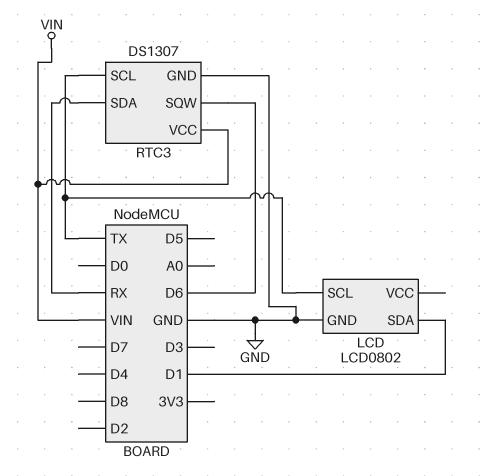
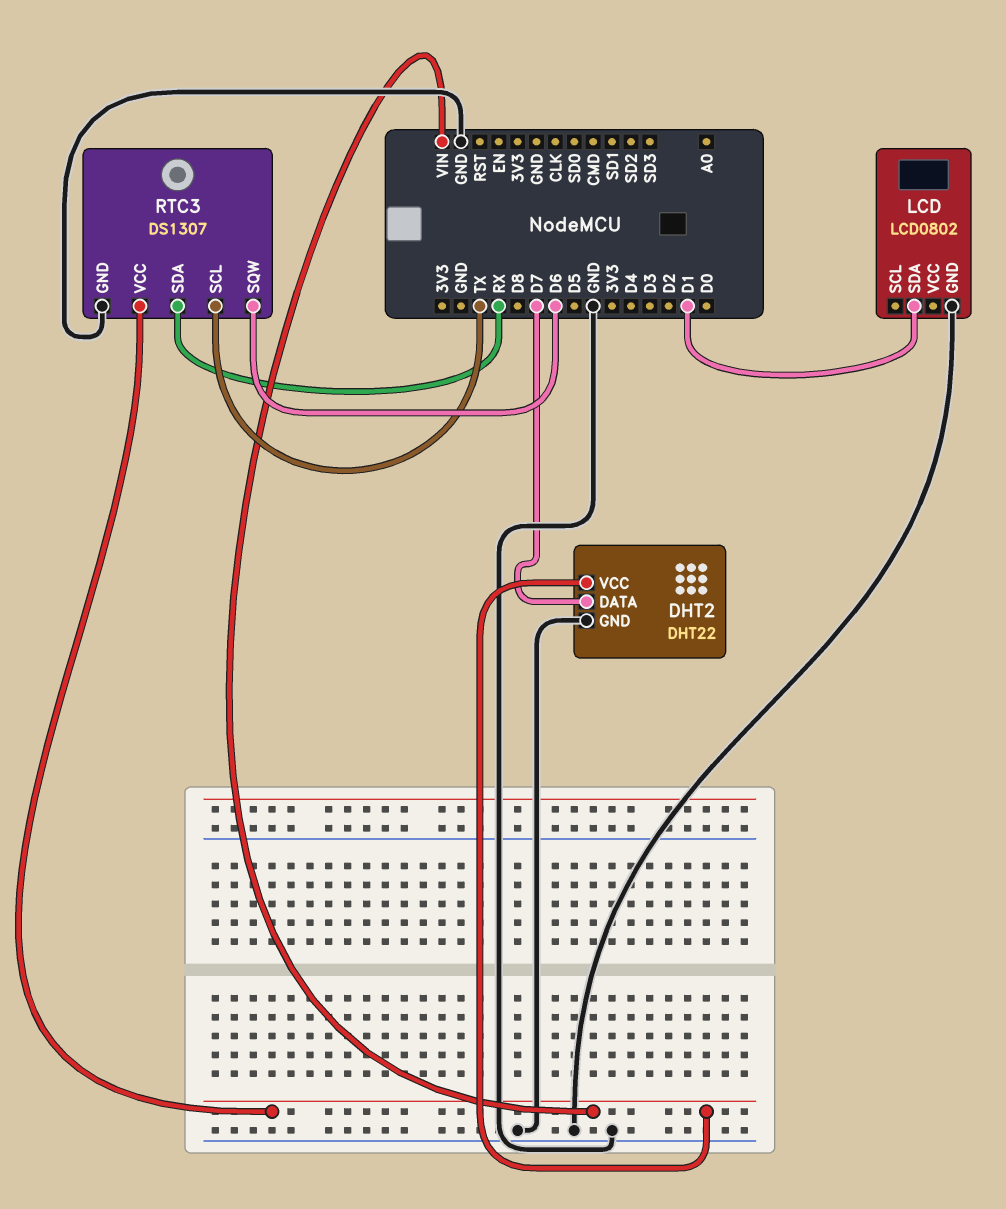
DHT2: none -> DHT22
DHT2 pin DATA: none -> D7
DHT2 pin GND: none -> GND
DHT2 pin VCC: none -> VIN
LCD pin SCL: TX -> none

